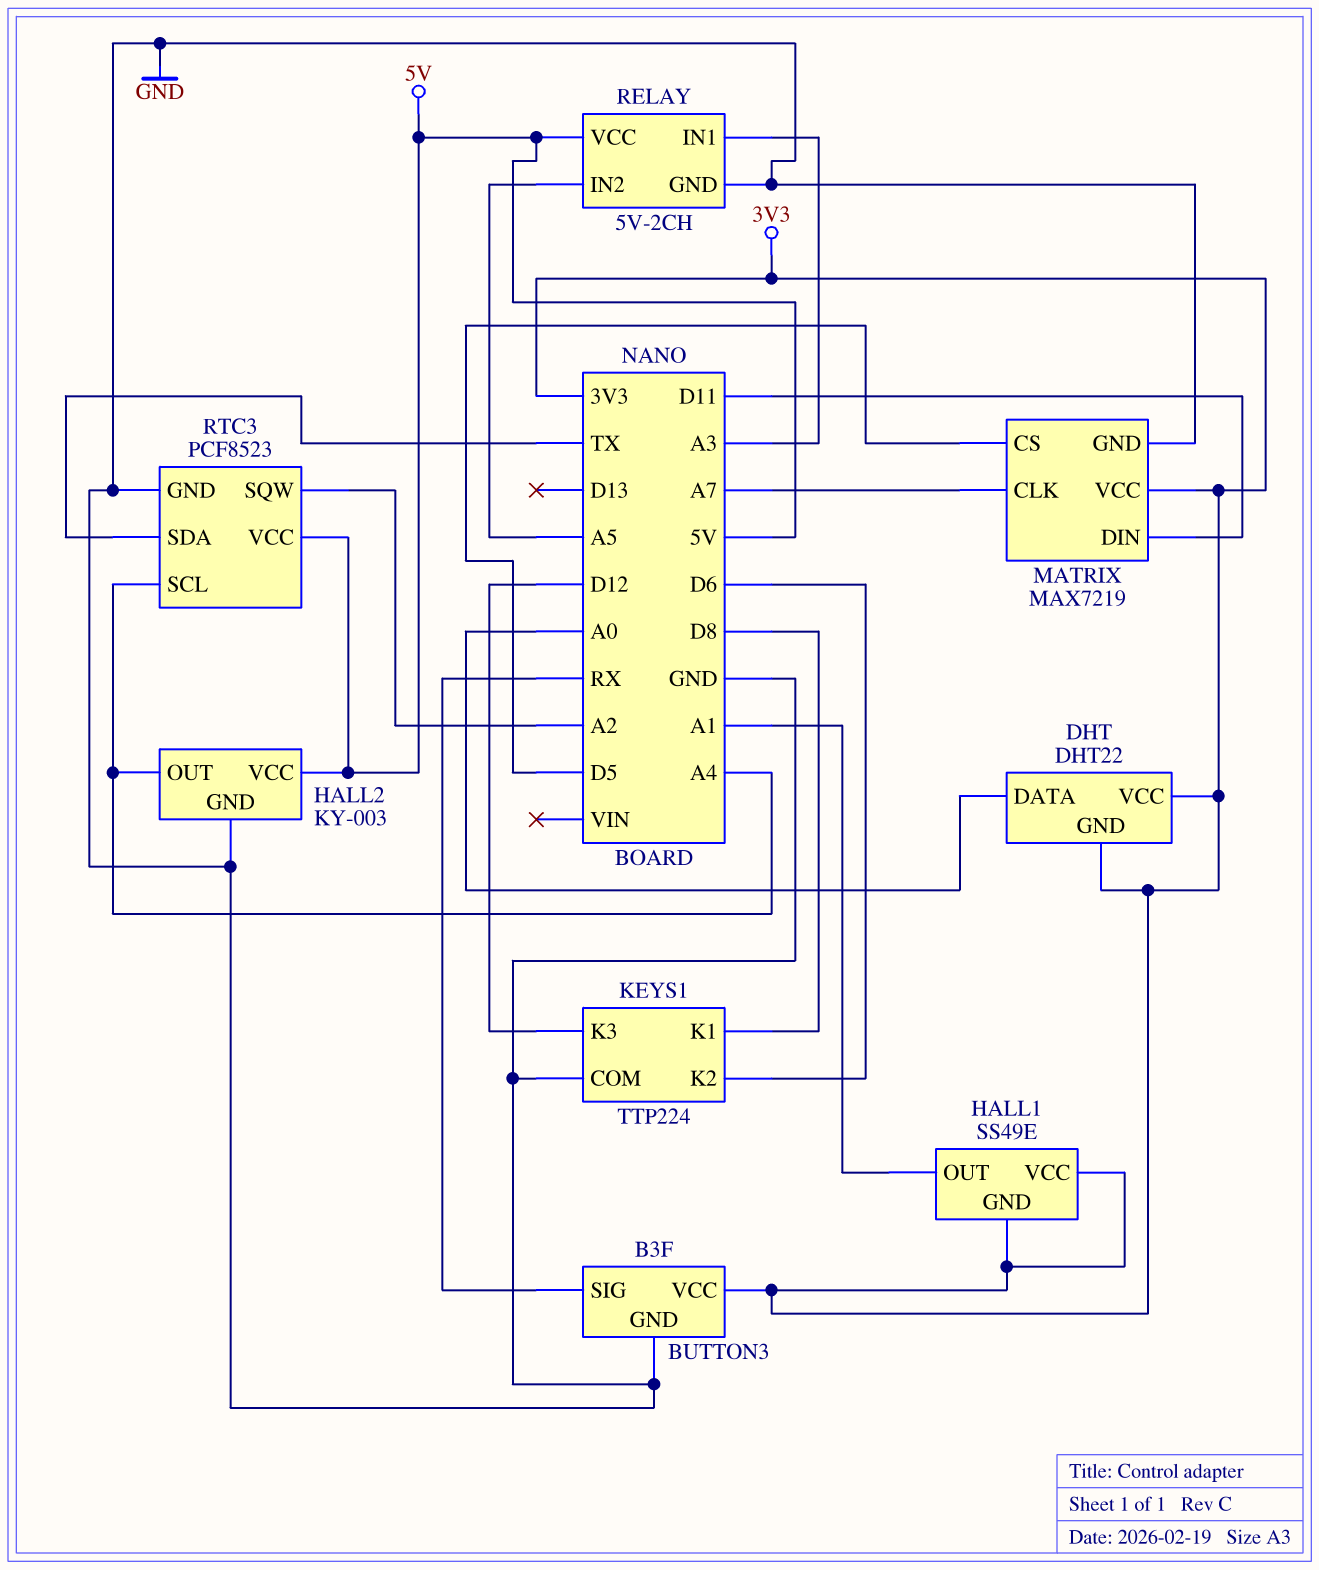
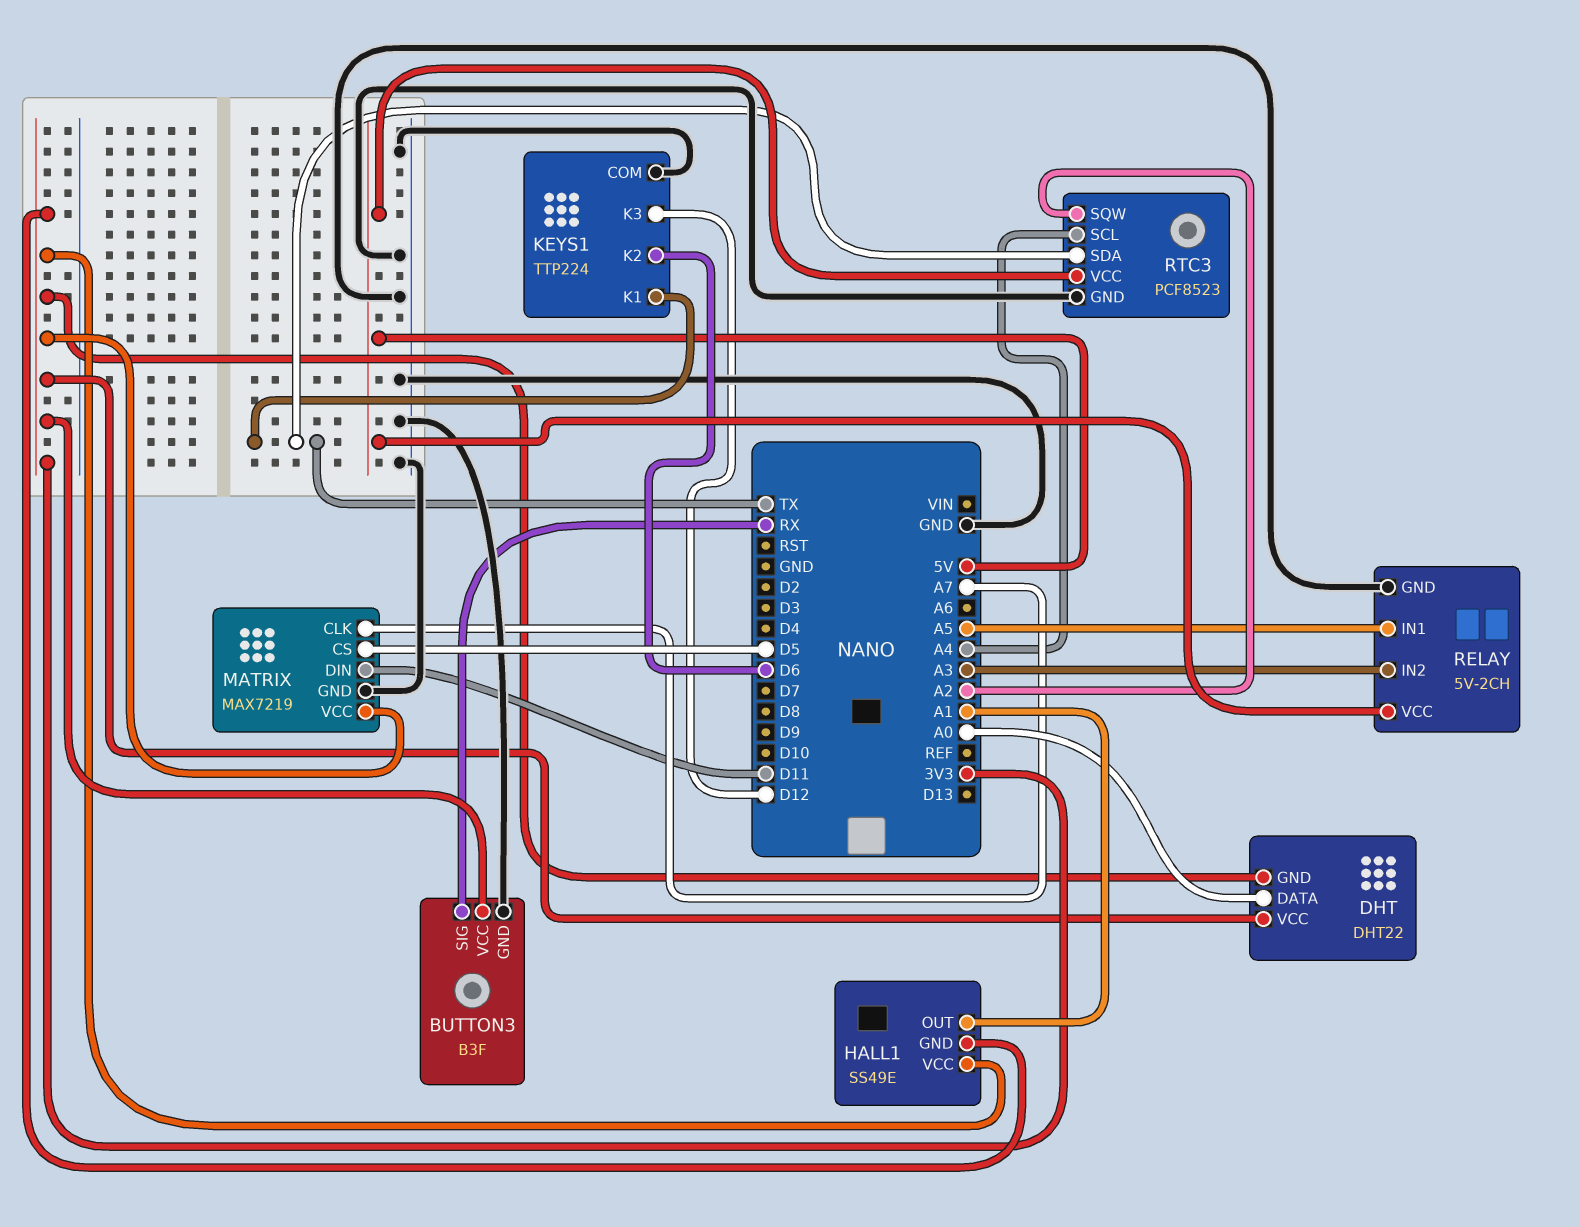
HALL2: KY-003 -> none
HALL2 pin GND: GND -> none
HALL2 pin OUT: A4 -> none
HALL2 pin VCC: 5V -> none
KEYS1 pin K1: D8 -> TX
RELAY pin IN1: A3 -> A5
RELAY pin IN2: A5 -> A3

